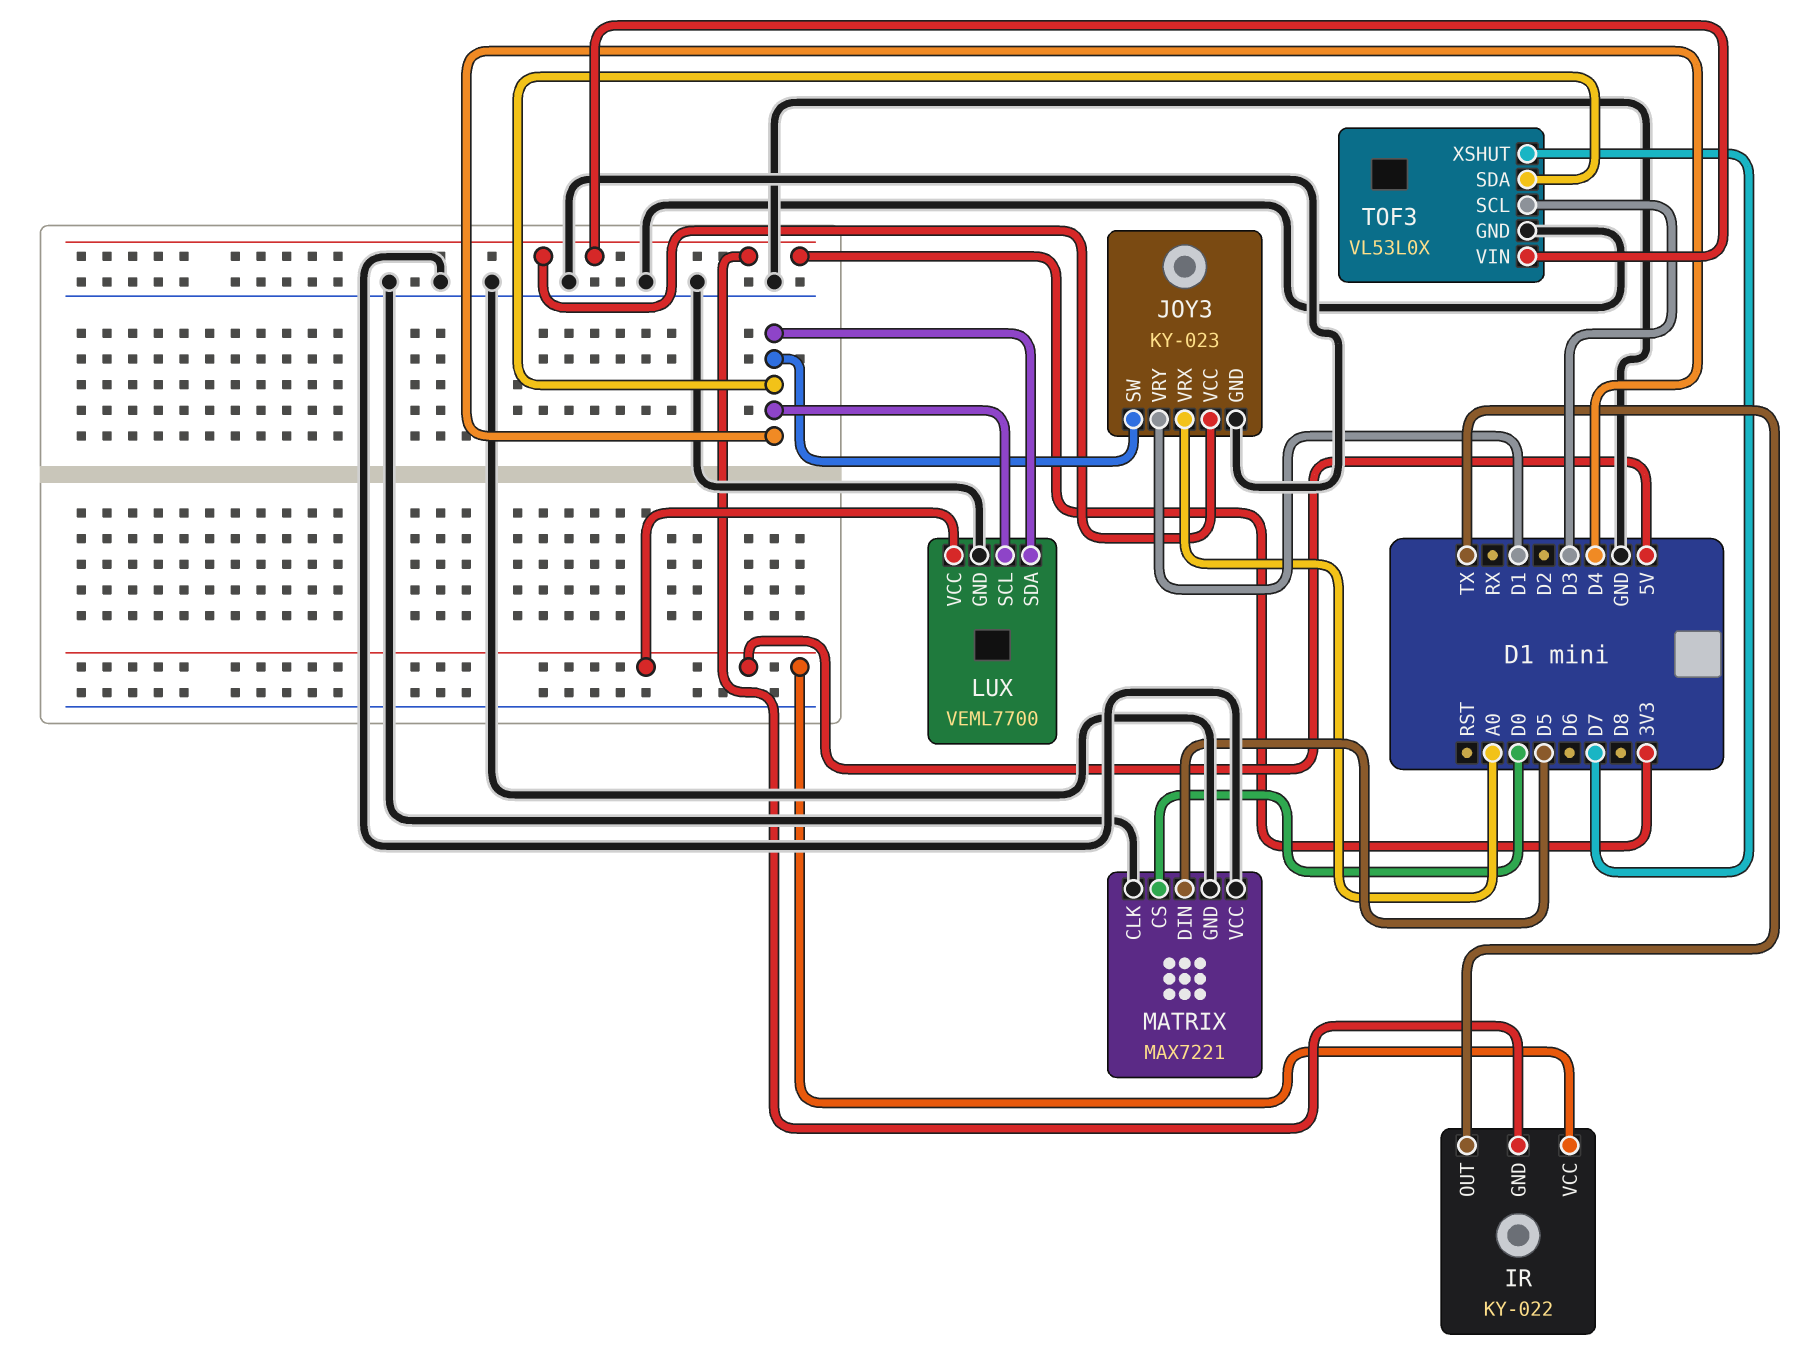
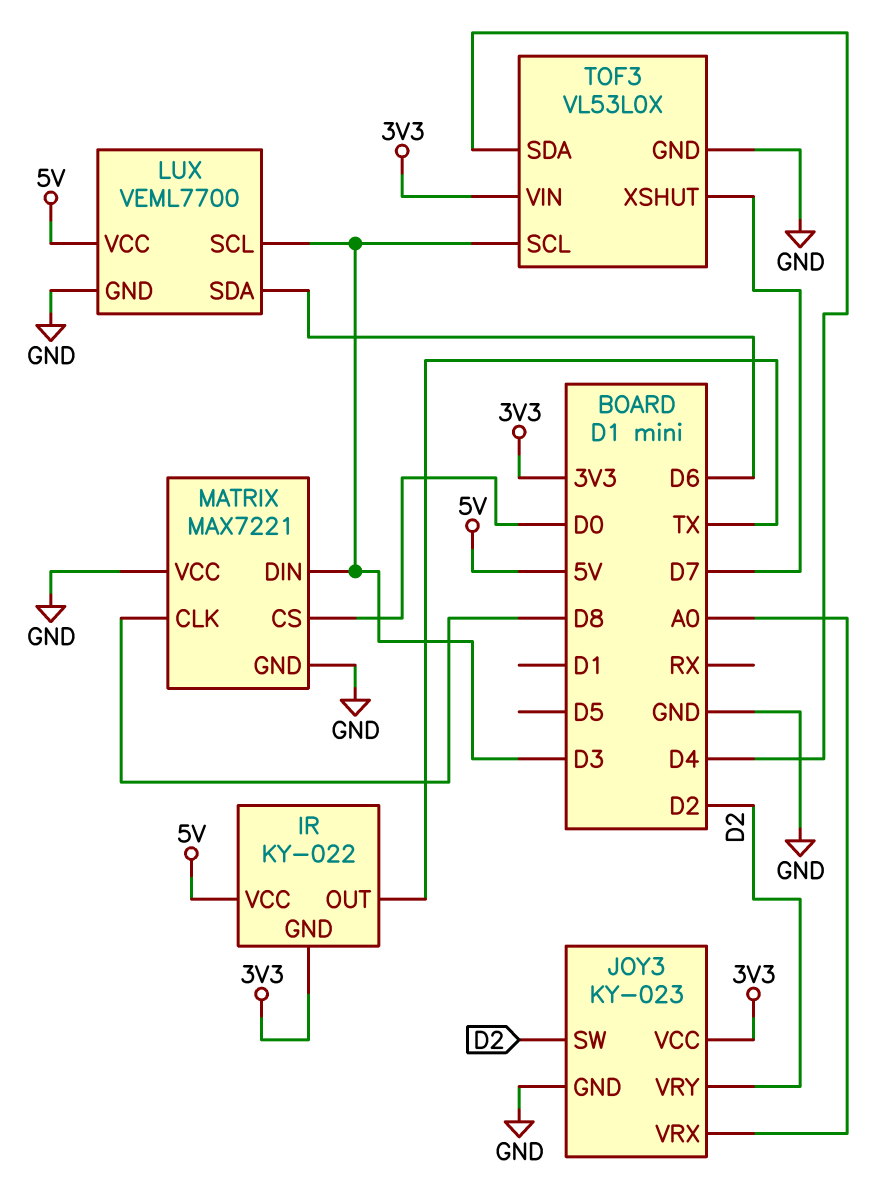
JOY3 pin SW: D4 -> D2
JOY3 pin VRY: D1 -> D2
LUX pin SCL: D4 -> D3
LUX pin SDA: D4 -> D6
MATRIX pin CLK: GND -> D8
MATRIX pin DIN: D5 -> D3

